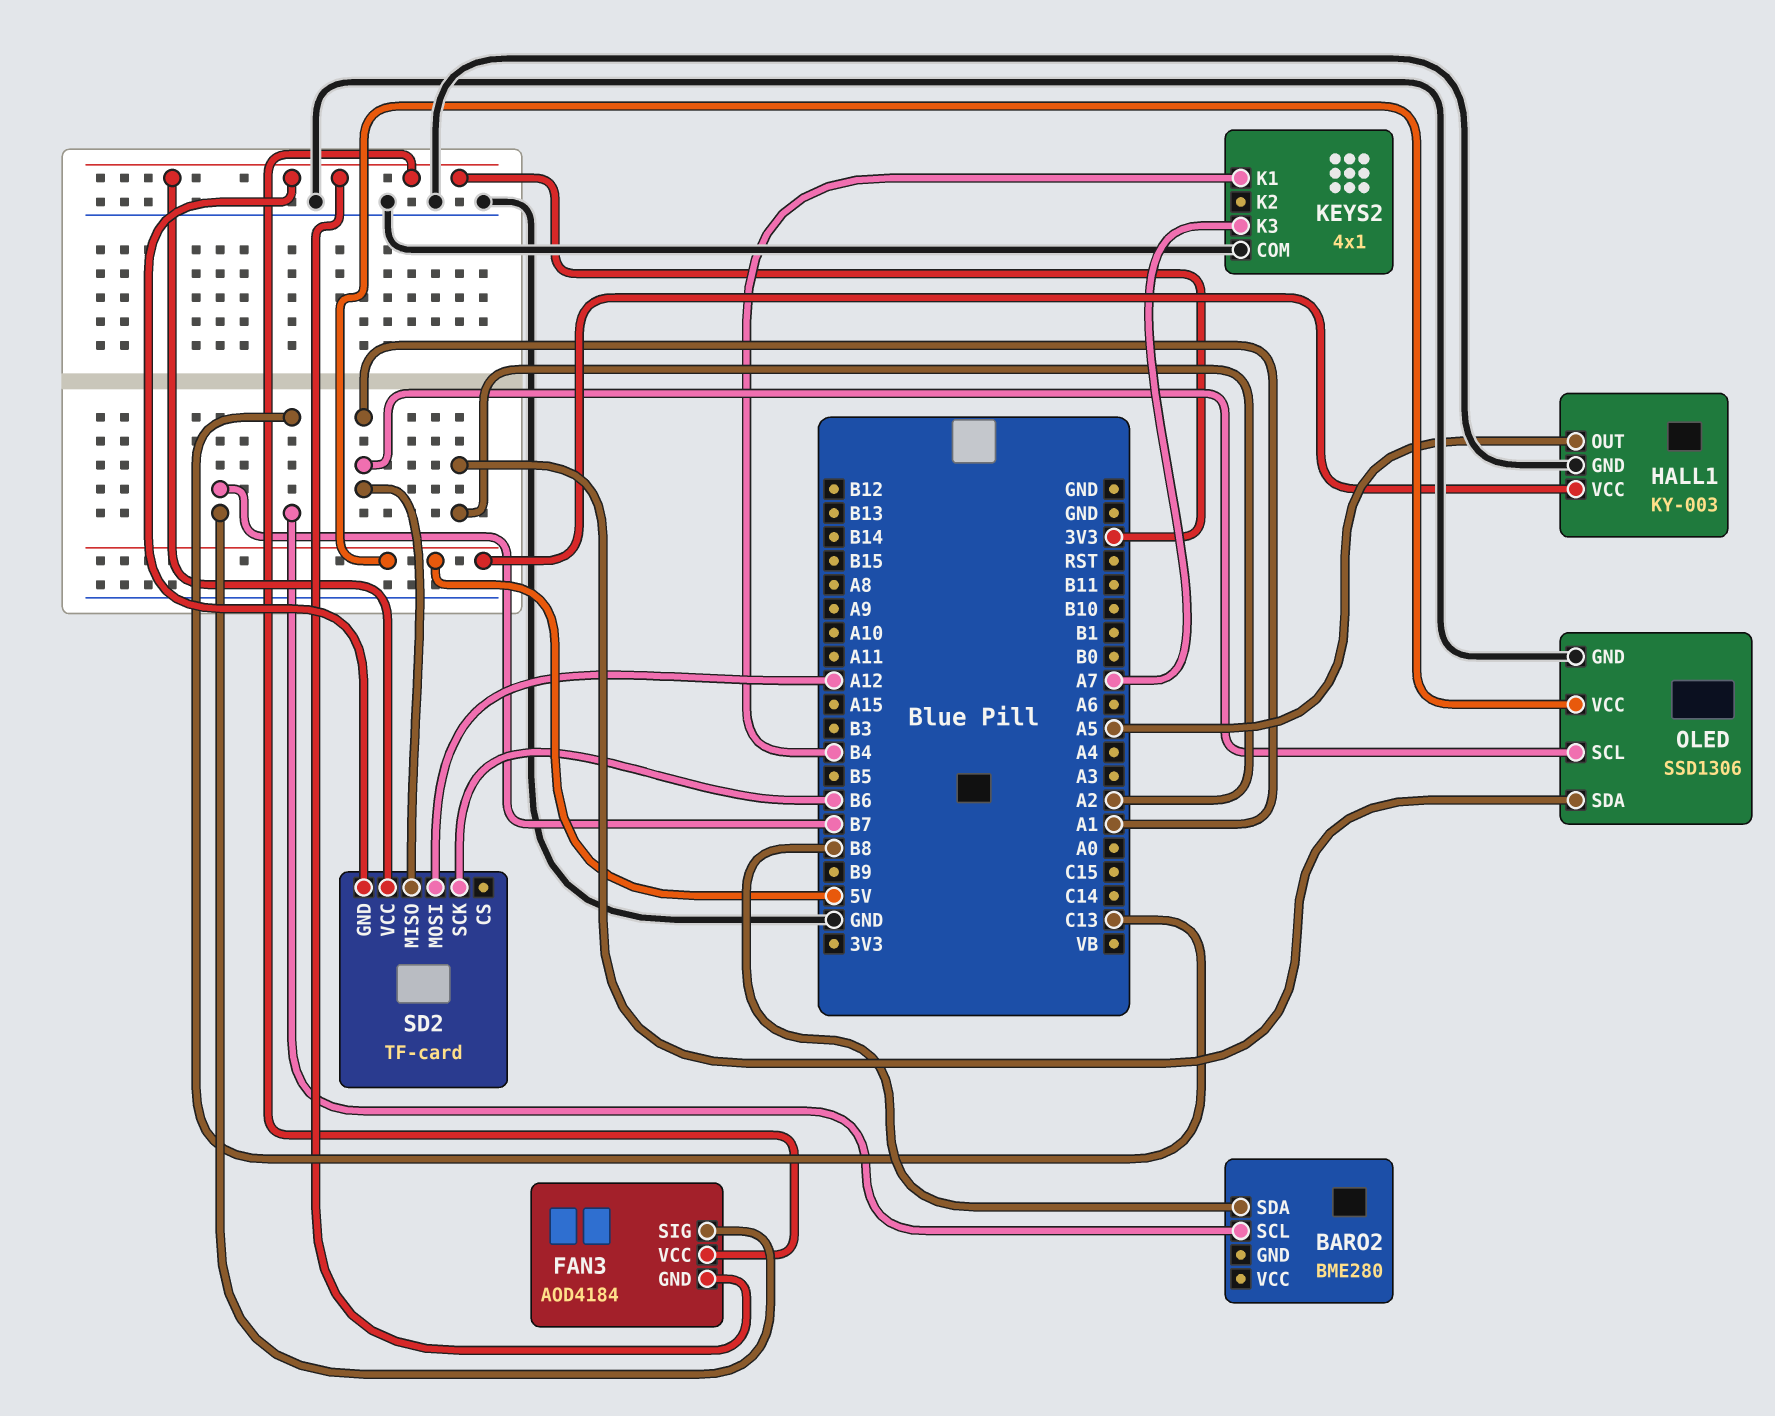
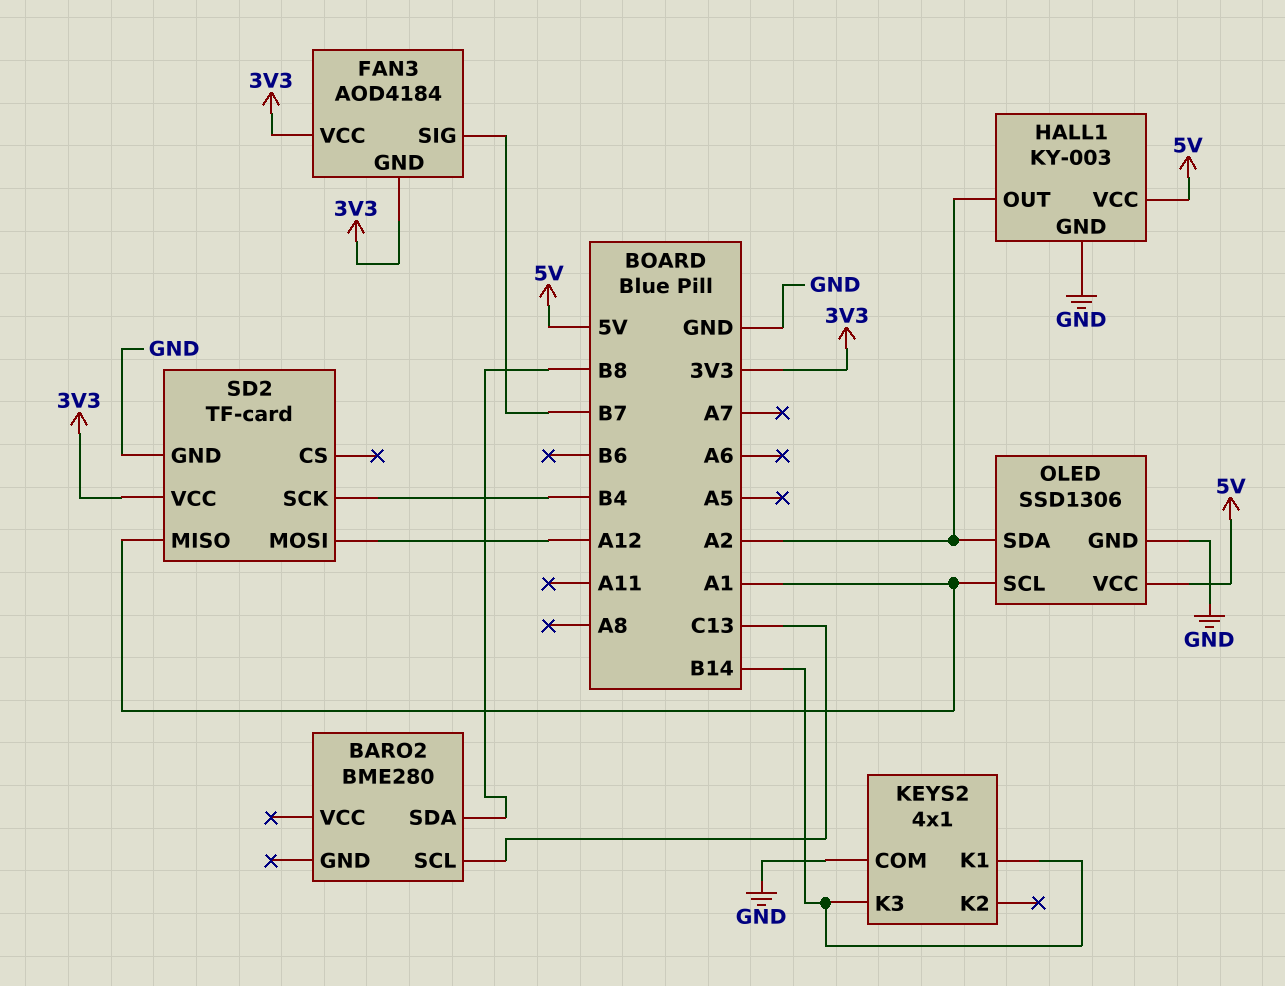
HALL1 pin OUT: A5 -> A2
KEYS2 pin K1: B4 -> B14
KEYS2 pin K3: A7 -> B14
SD2 pin GND: 3V3 -> GND
SD2 pin SCK: B6 -> B4

